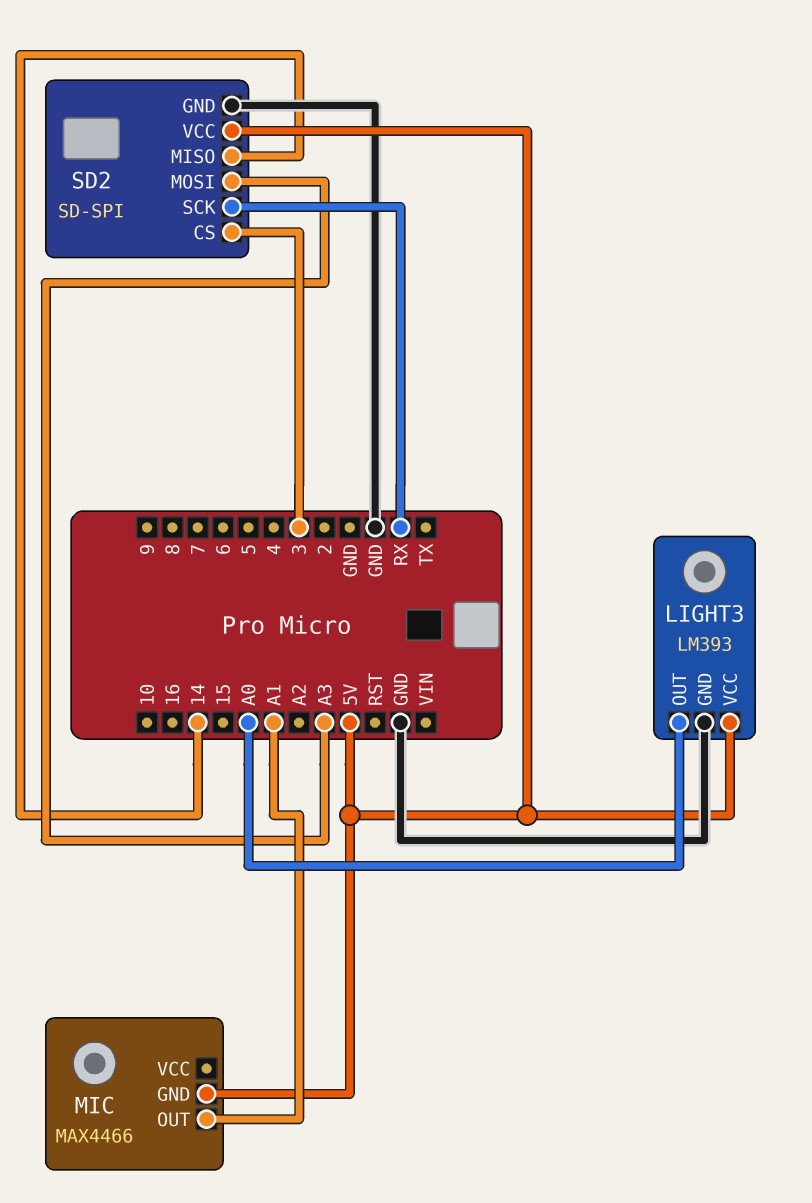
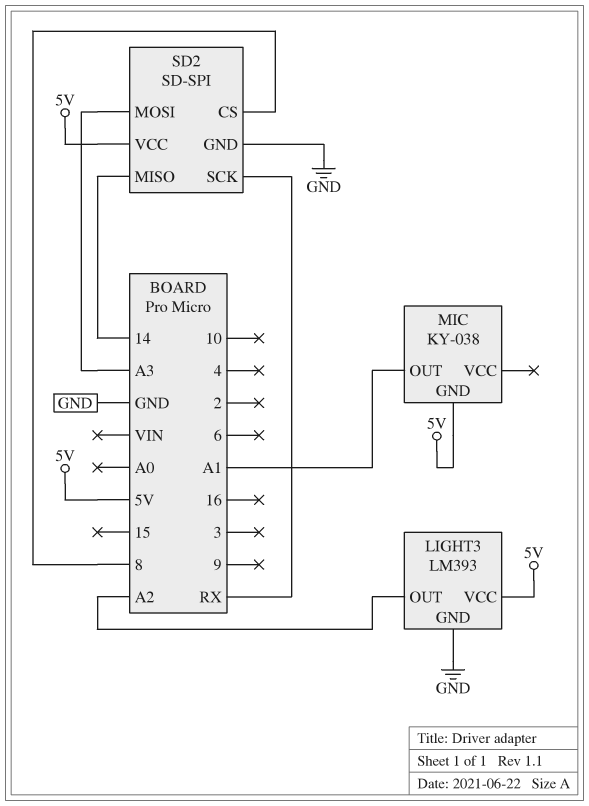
LIGHT3 pin OUT: A0 -> A2
MIC: MAX4466 -> KY-038
SD2 pin CS: 3 -> 8

